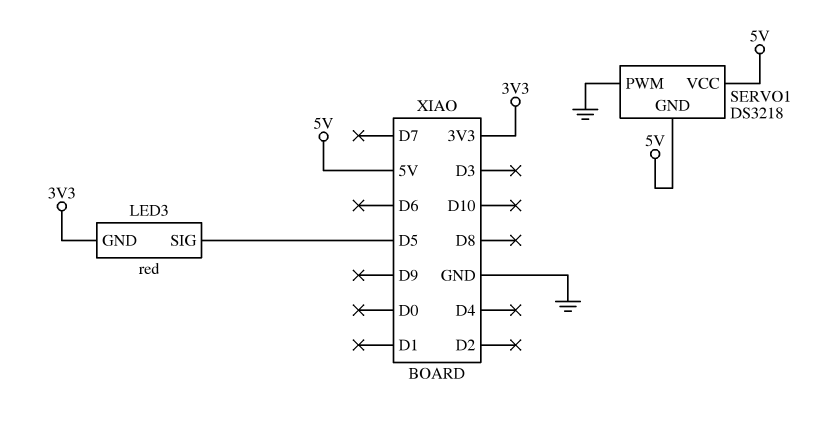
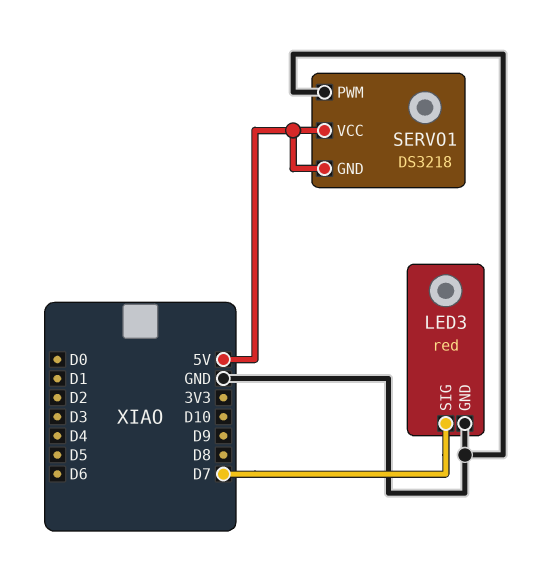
LED3 pin GND: 3V3 -> GND
LED3 pin SIG: D5 -> D7

